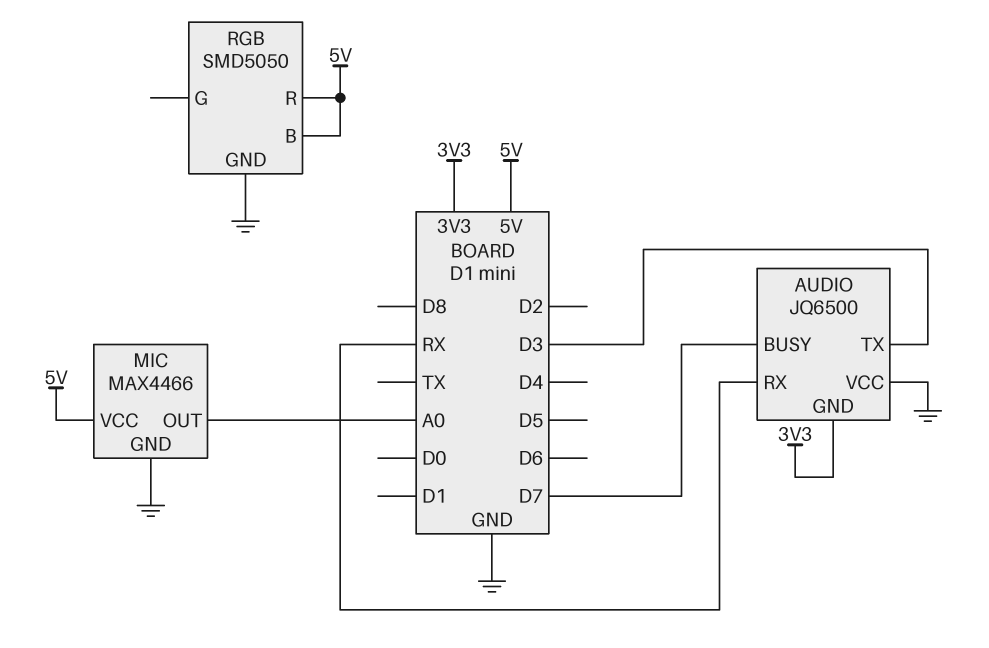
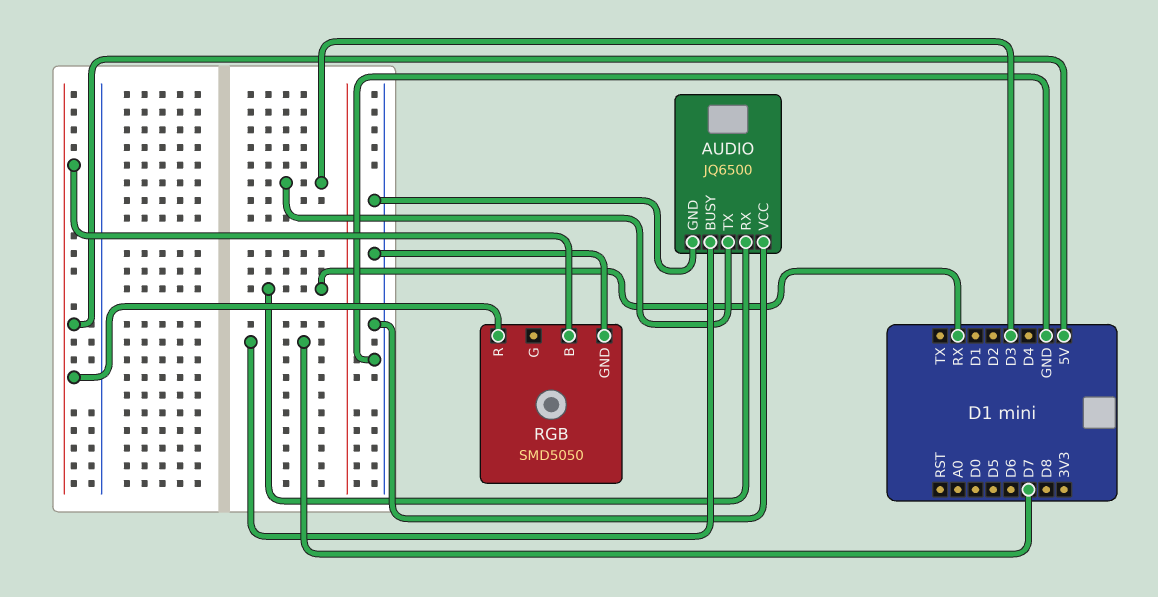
AUDIO pin GND: 3V3 -> GND
MIC: MAX4466 -> none
MIC pin GND: GND -> none
MIC pin OUT: A0 -> none
MIC pin VCC: 5V -> none

